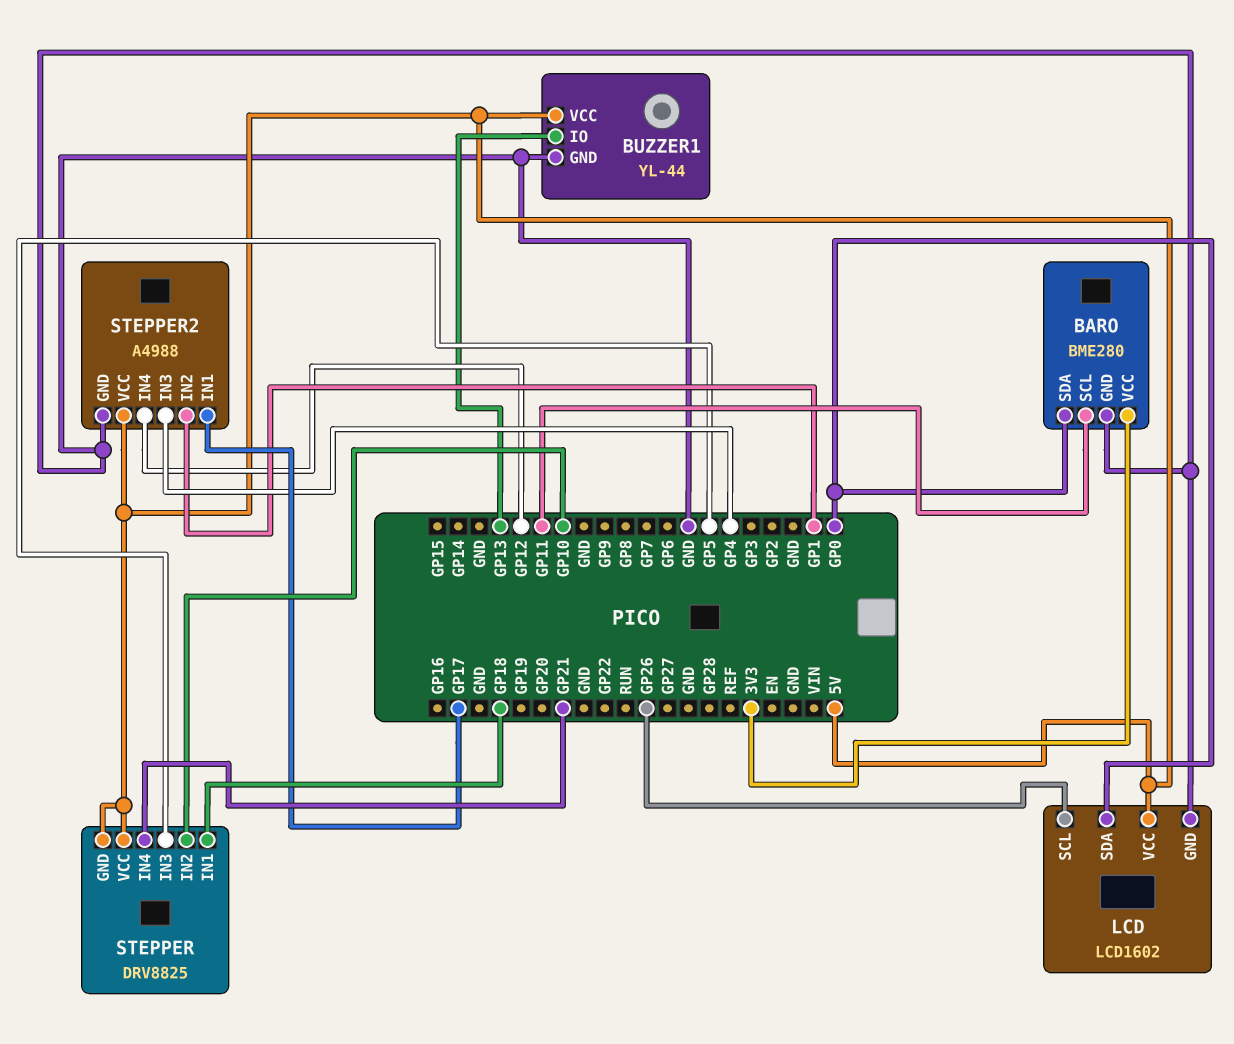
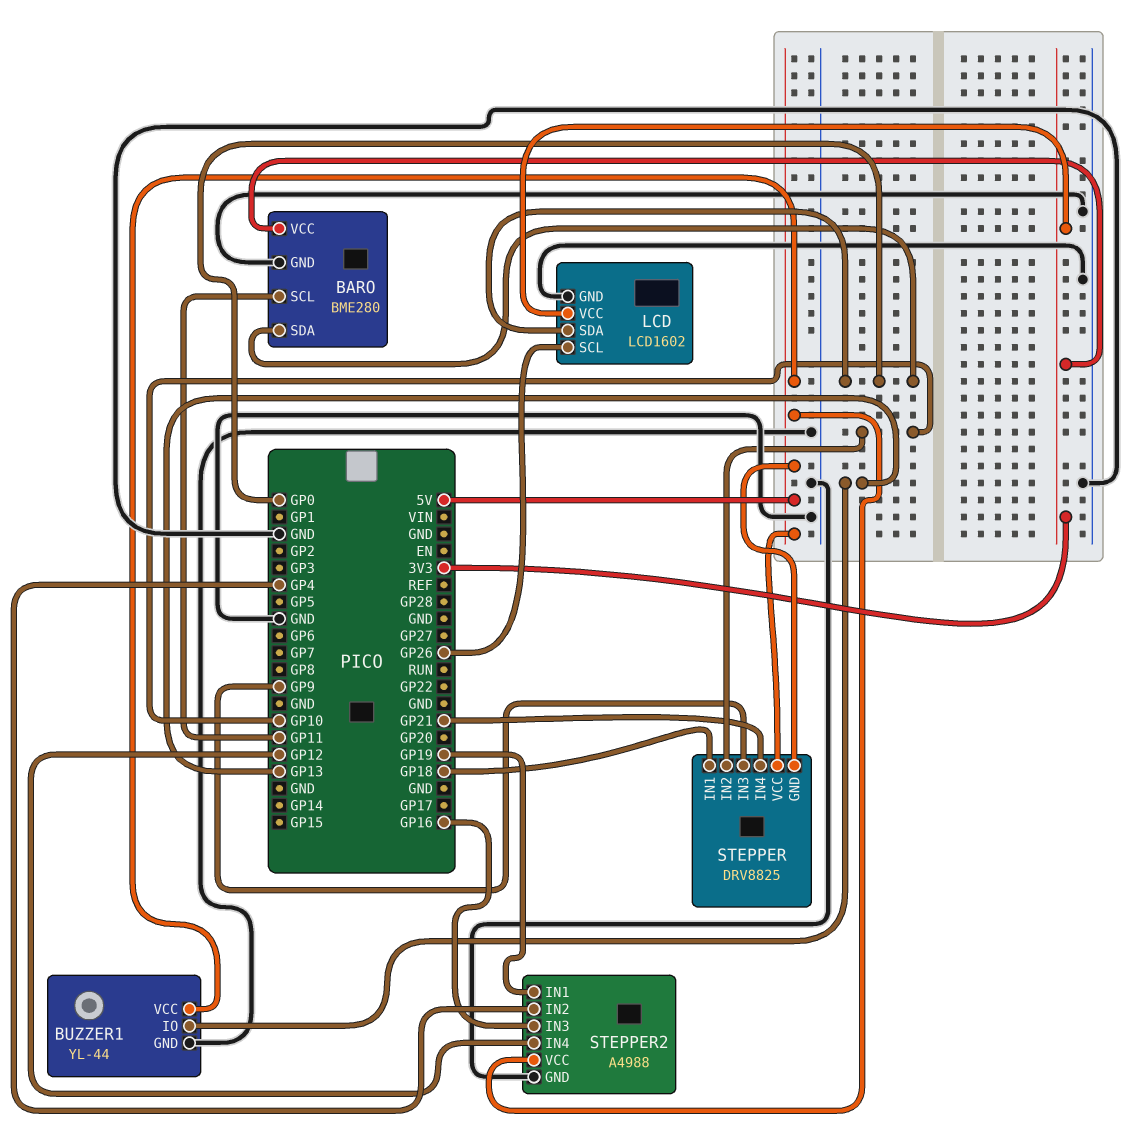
LCD pin VCC: 5V -> 3V3
STEPPER pin IN3: GP5 -> GP9
STEPPER2 pin IN1: GP17 -> GP19
STEPPER2 pin IN2: GP1 -> GP4
STEPPER2 pin IN3: GP4 -> GP16

